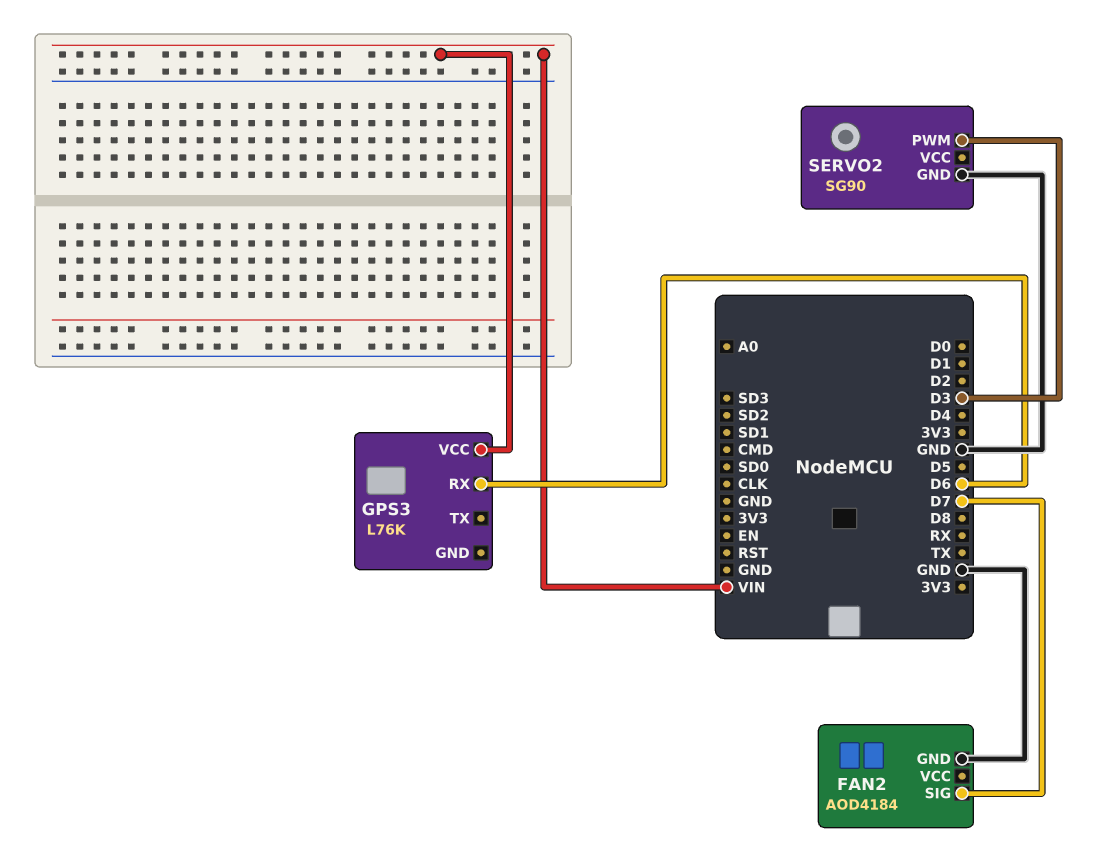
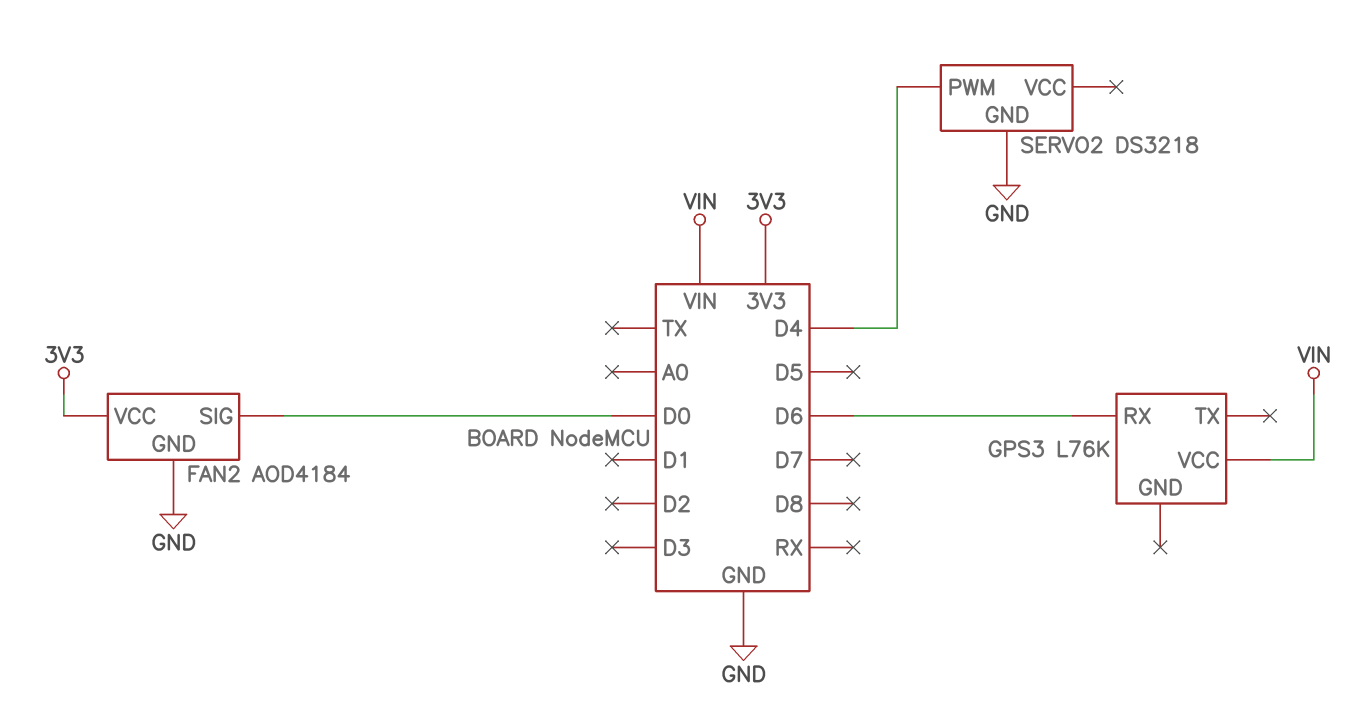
FAN2 pin SIG: D7 -> D0
FAN2 pin VCC: none -> 3V3
SERVO2: SG90 -> DS3218
SERVO2 pin PWM: D3 -> D4

